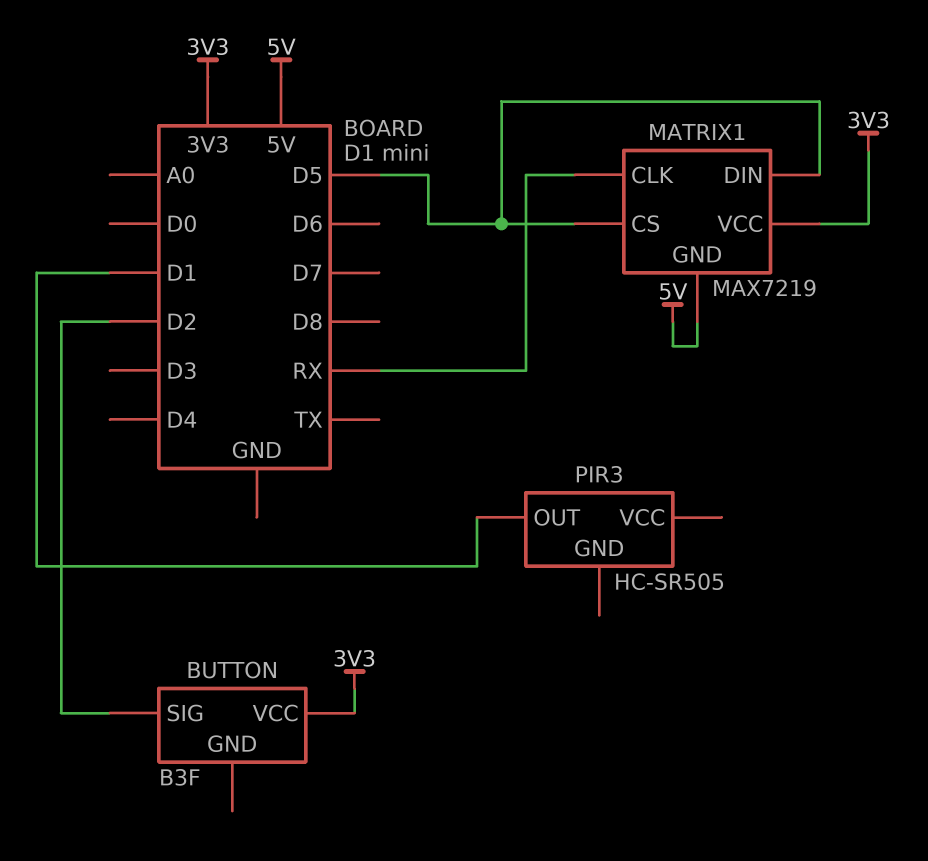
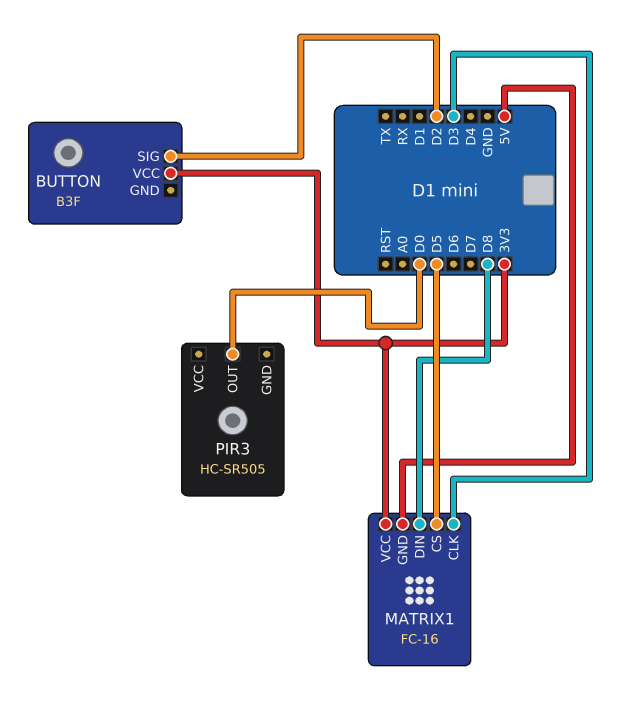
MATRIX1: MAX7219 -> FC-16
MATRIX1 pin CLK: RX -> D3
MATRIX1 pin DIN: D5 -> D8
PIR3 pin OUT: D1 -> D0

